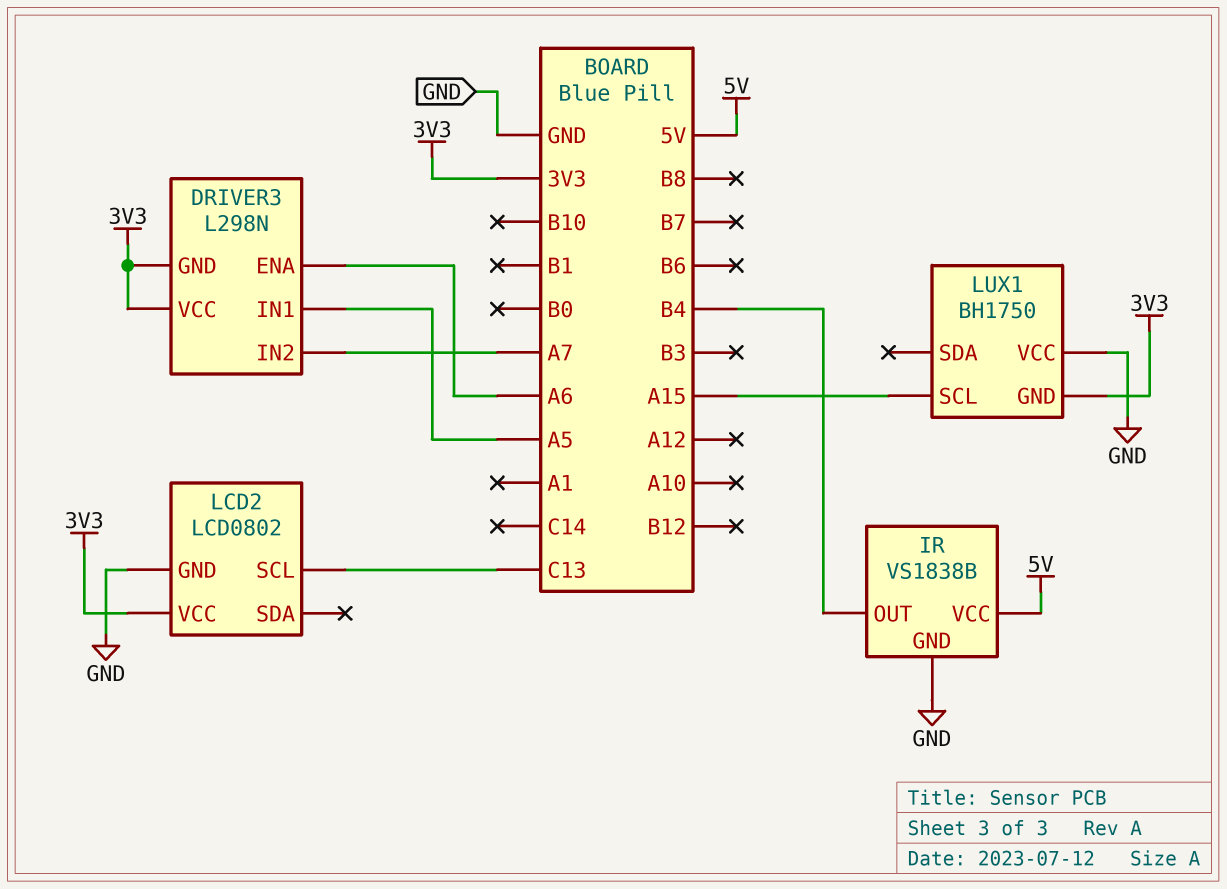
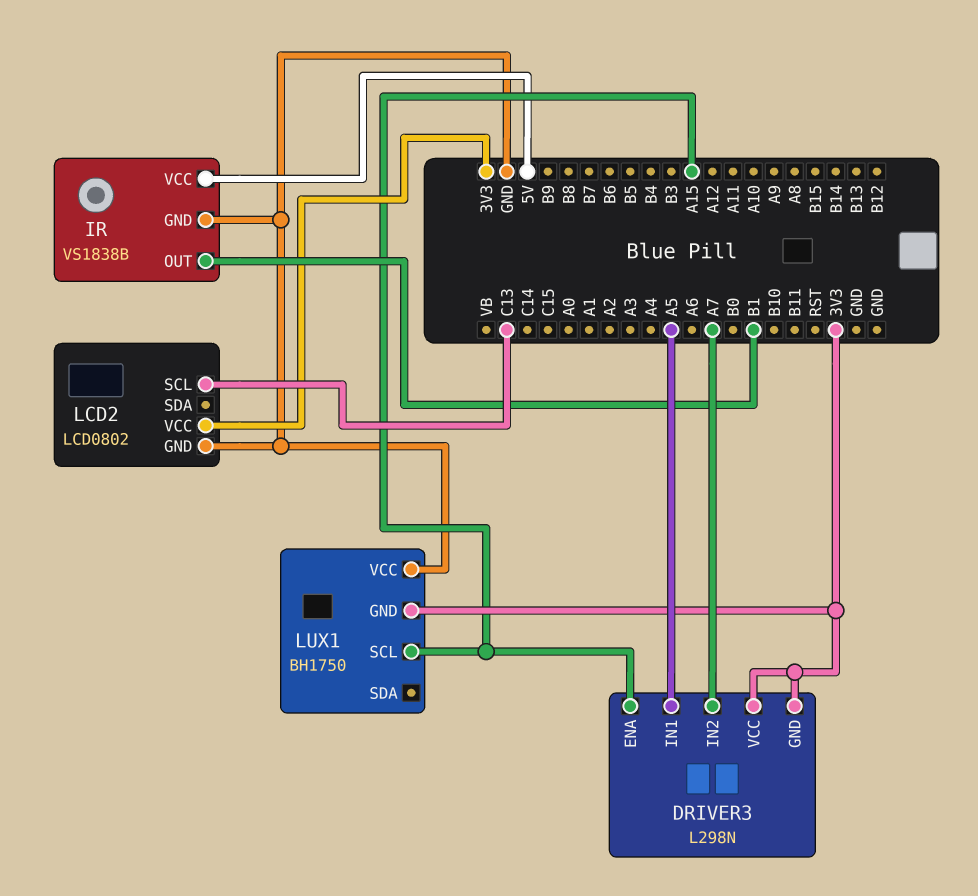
DRIVER3 pin ENA: A6 -> A15
IR pin OUT: B4 -> B1

